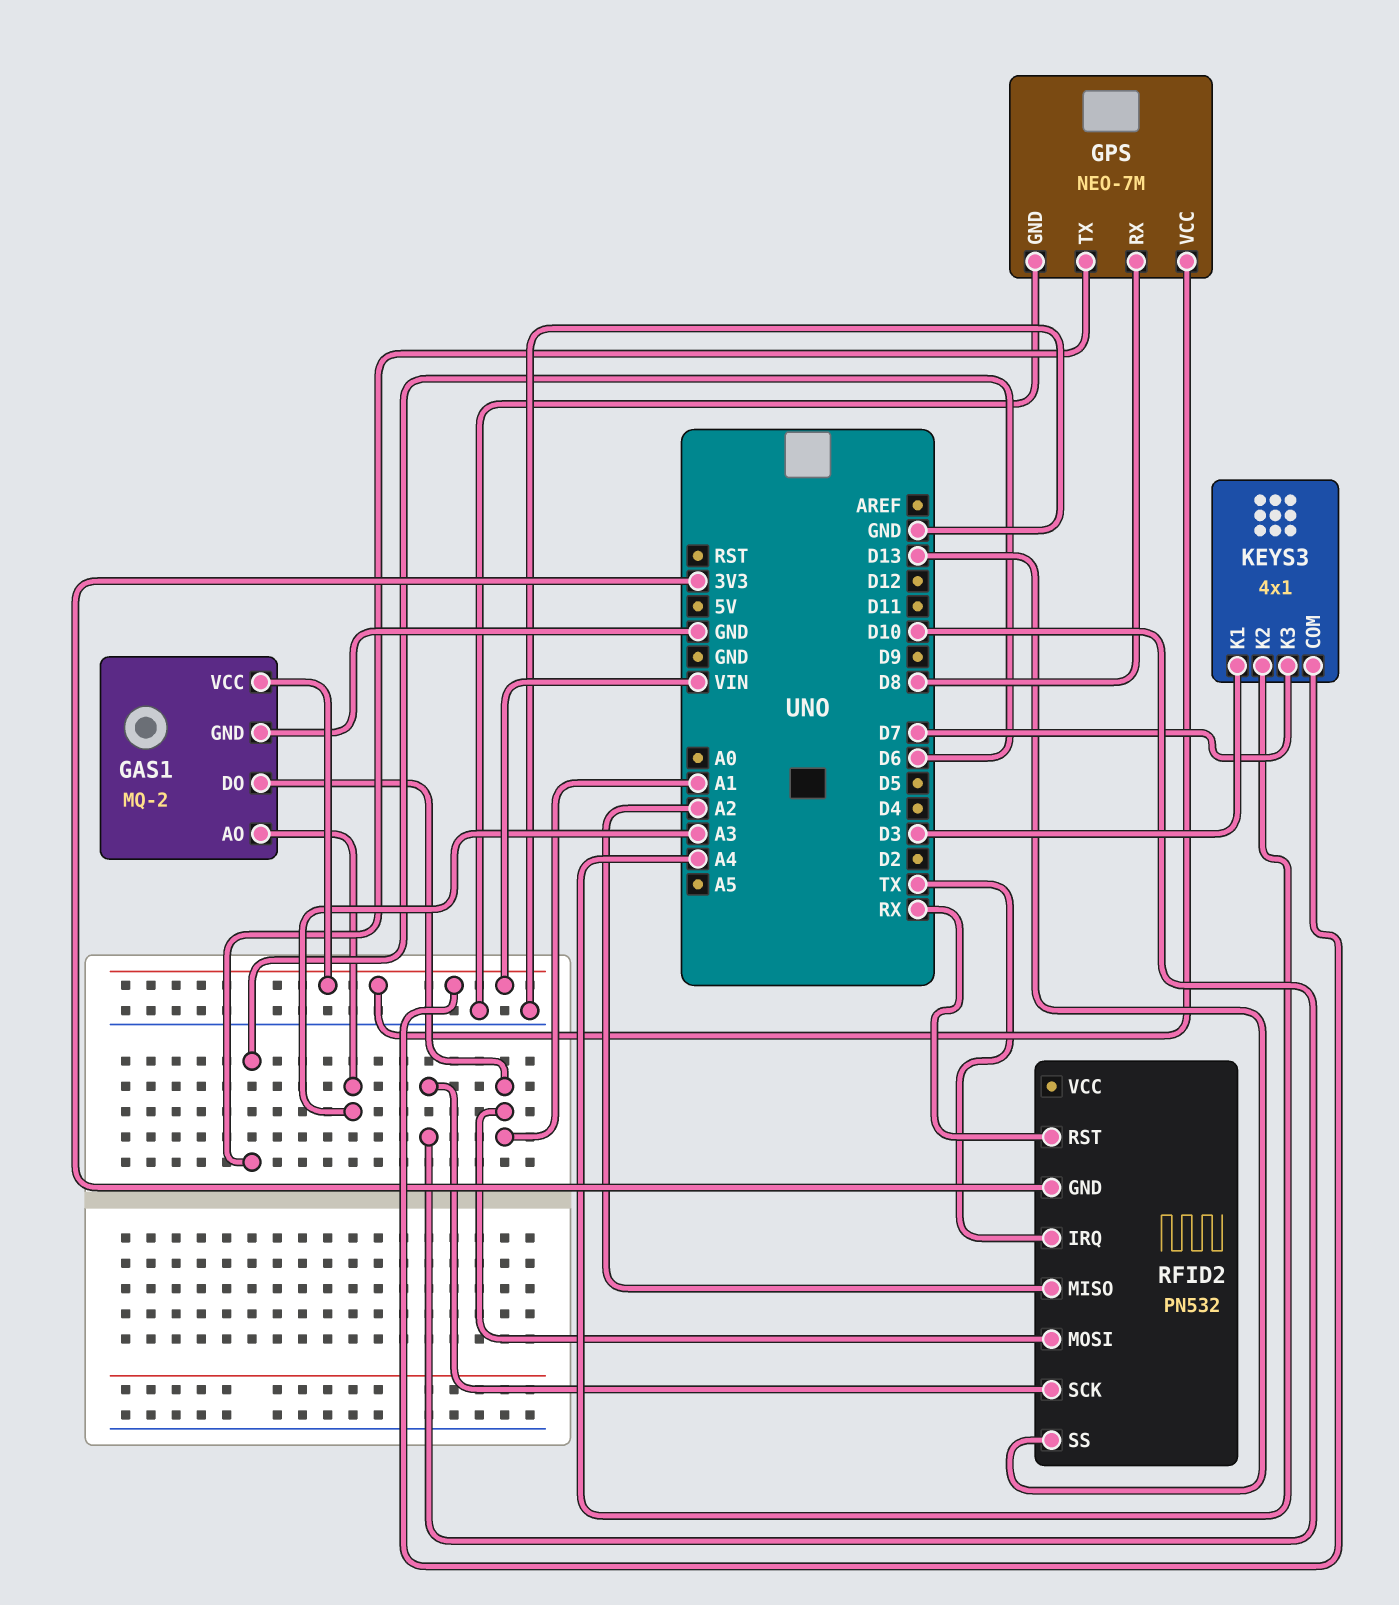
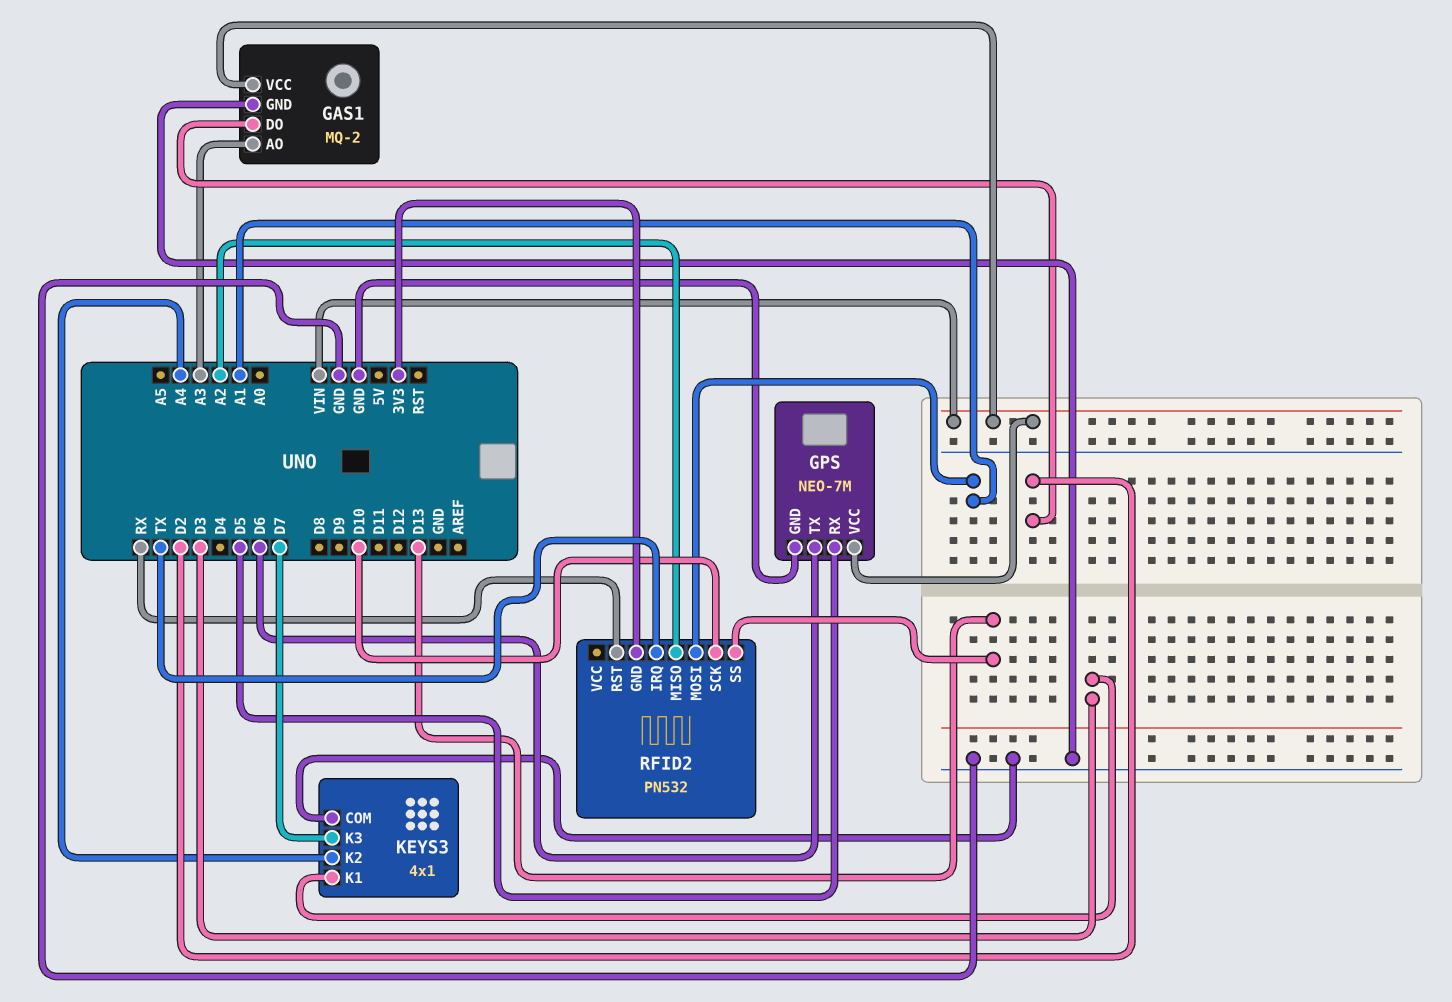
GAS1 pin DO: A1 -> D2
GPS pin RX: D8 -> D5
KEYS3 pin COM: VIN -> GND

